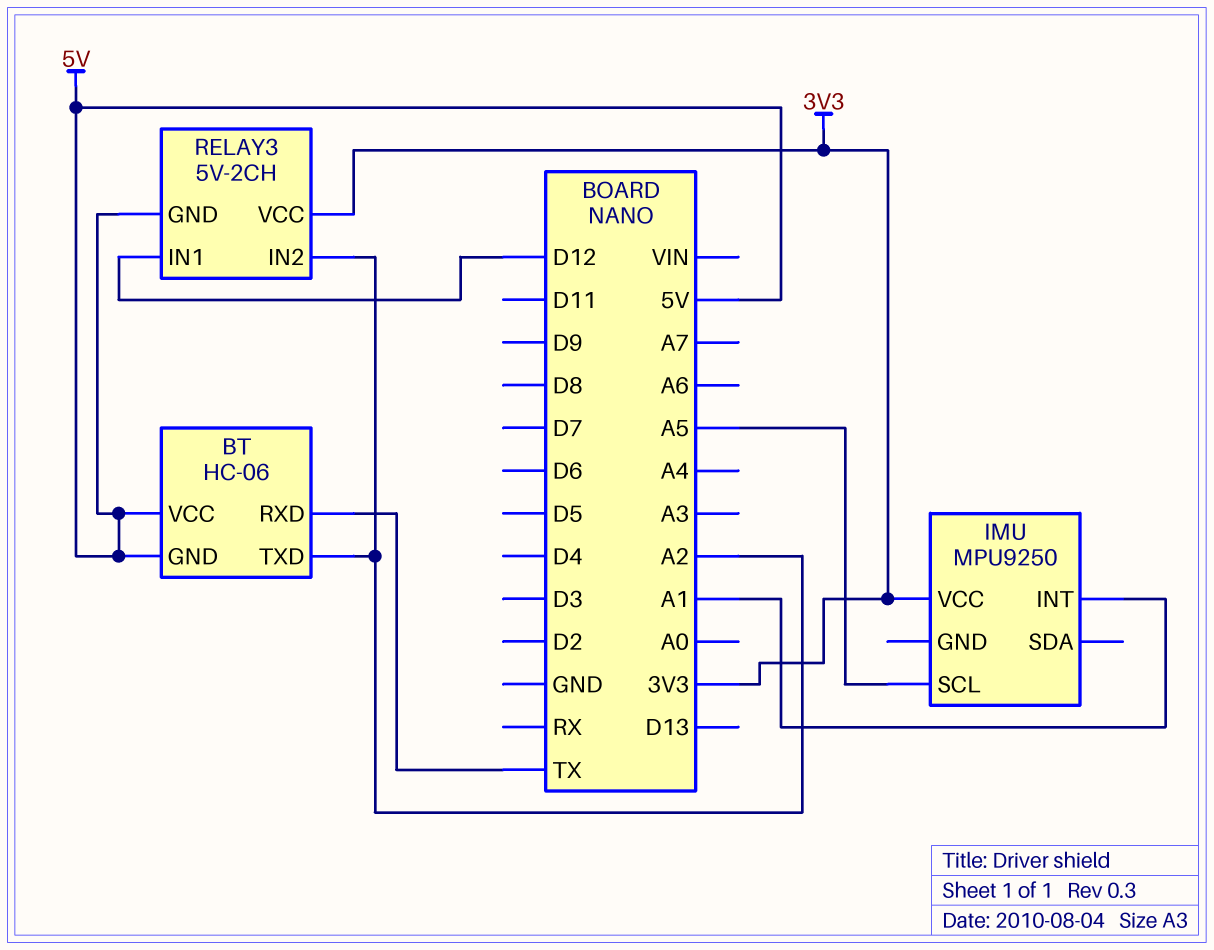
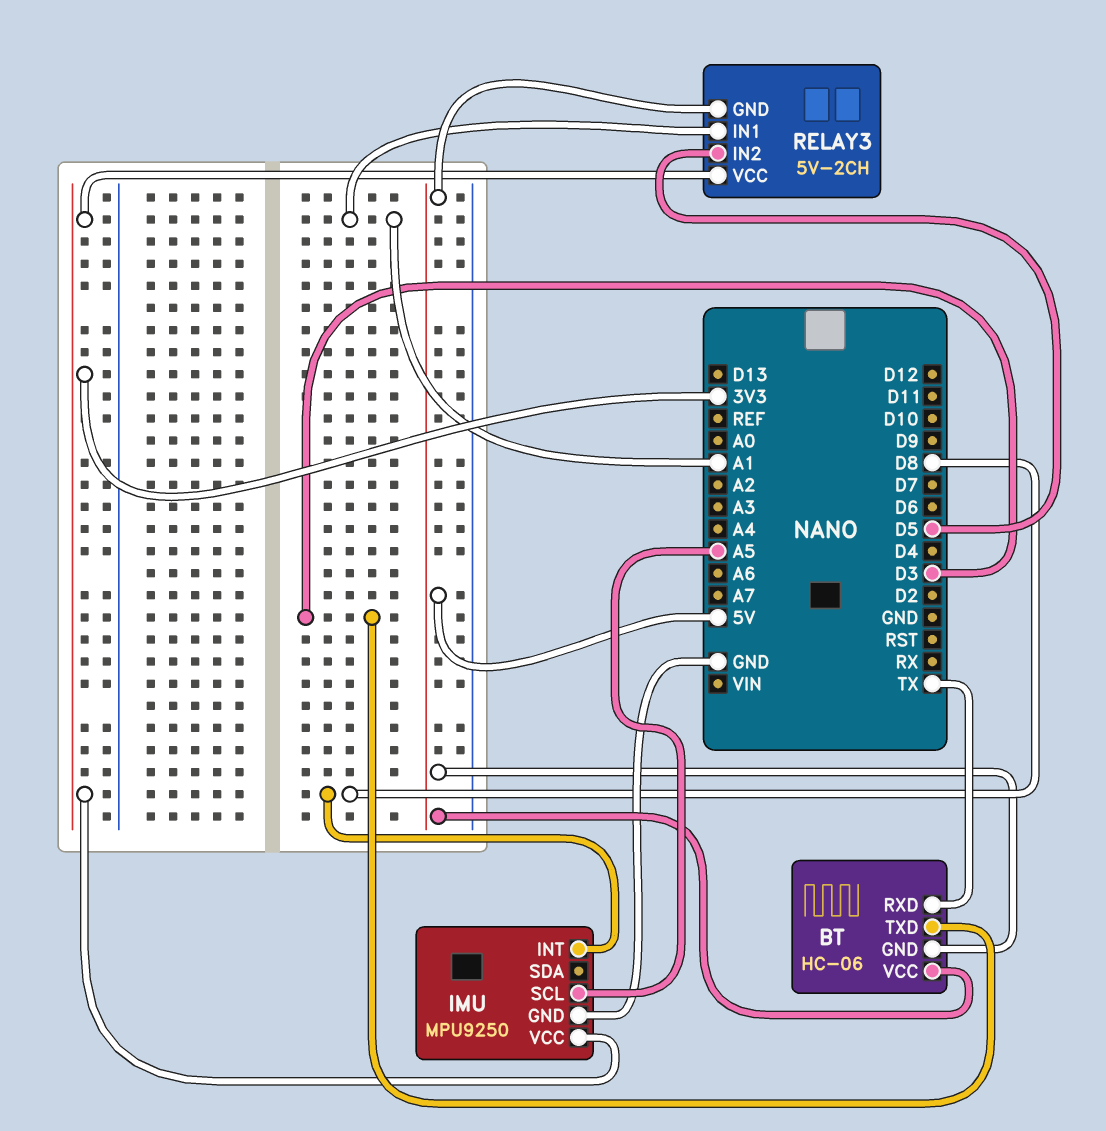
BT pin TXD: A2 -> D3
IMU pin GND: none -> GND
IMU pin INT: A1 -> D8
RELAY3 pin IN1: D12 -> A1
RELAY3 pin IN2: A2 -> D5

